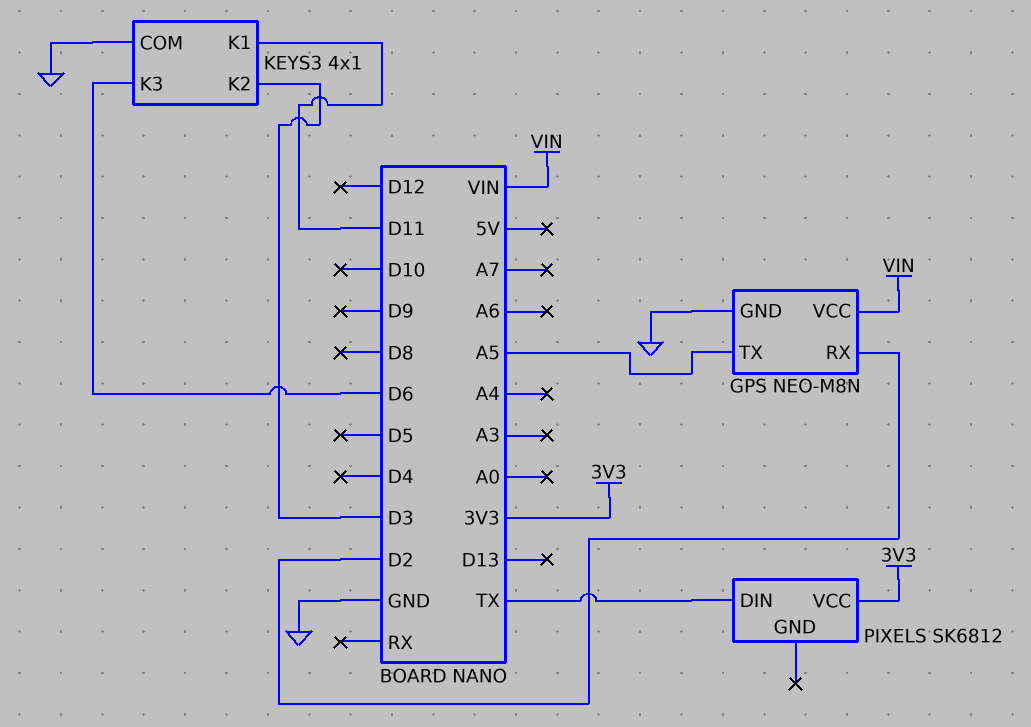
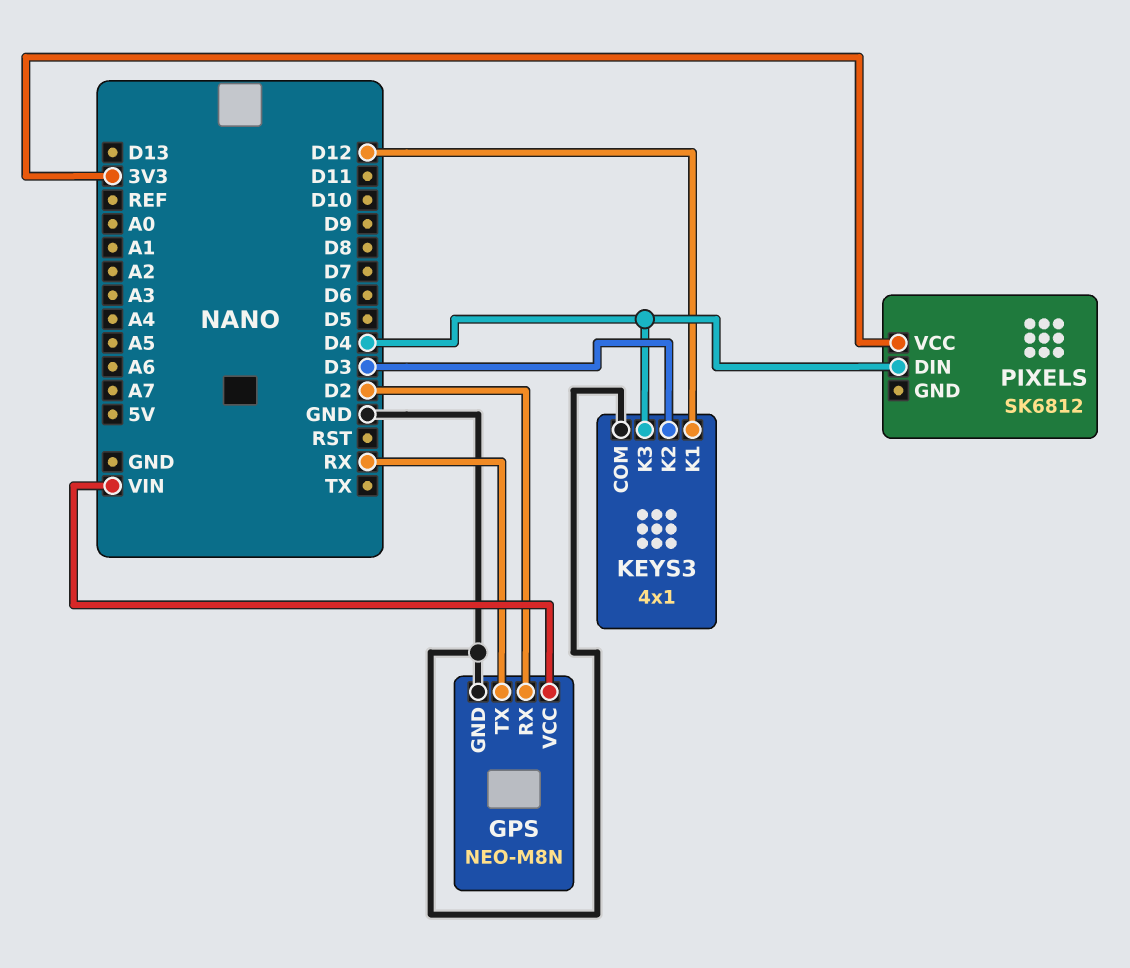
GPS pin TX: A5 -> RX
KEYS3 pin K1: D11 -> D12
KEYS3 pin K3: D6 -> D4
PIXELS pin DIN: TX -> D4

